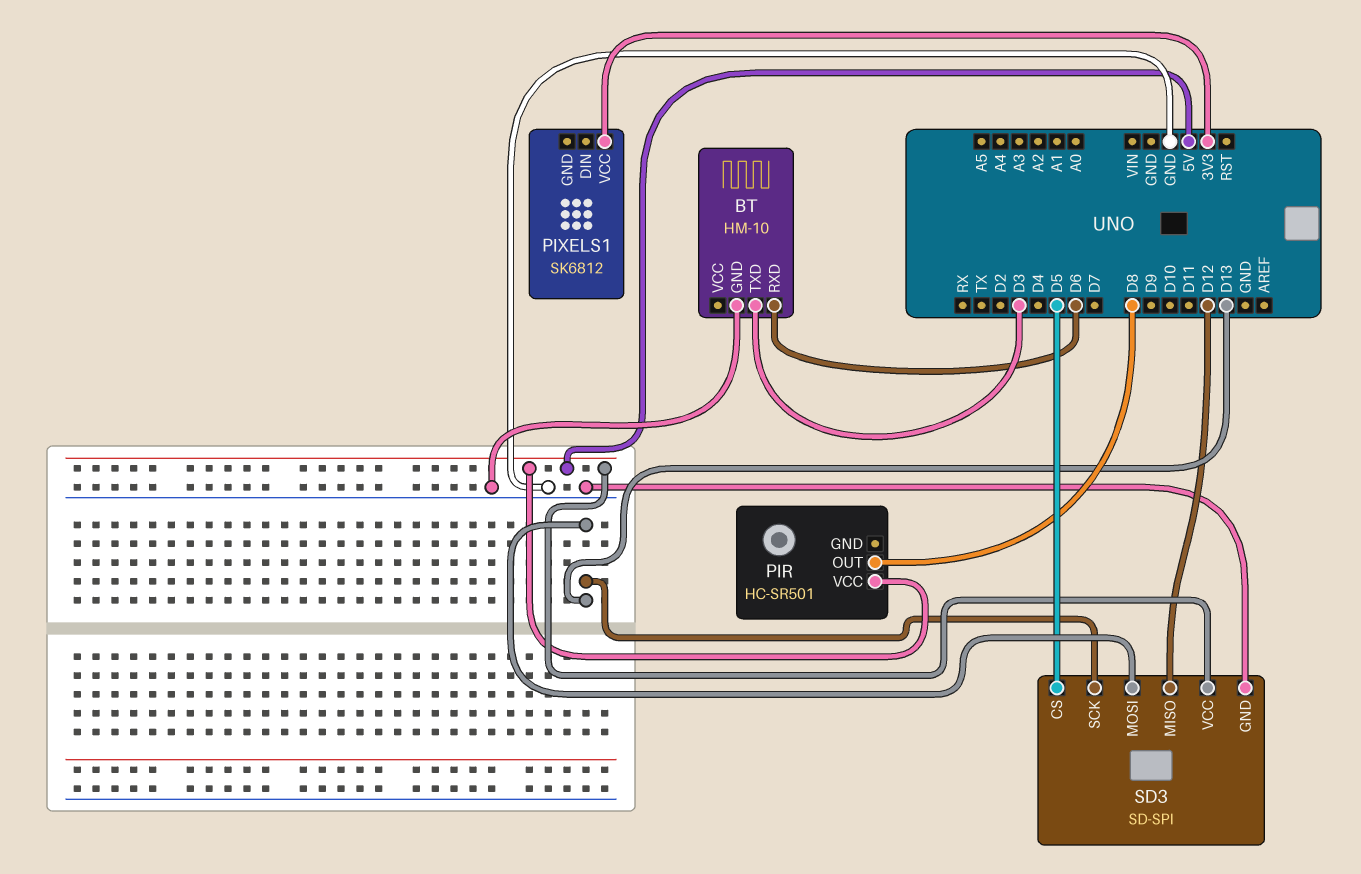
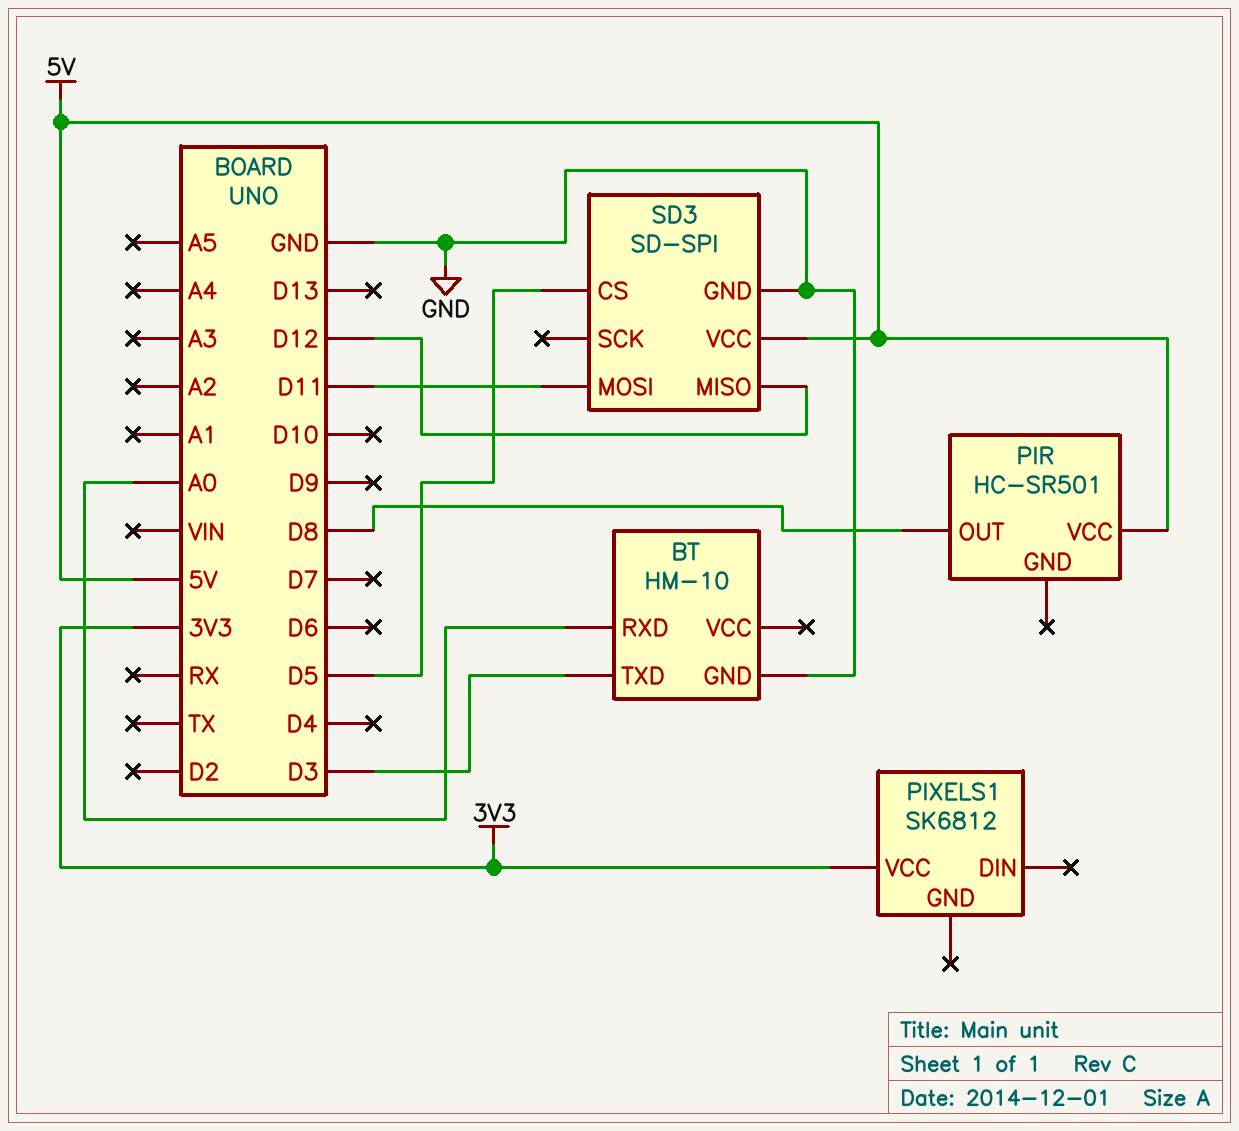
BT pin RXD: D6 -> A0
SD3 pin MOSI: D13 -> D11
SD3 pin SCK: D13 -> none

